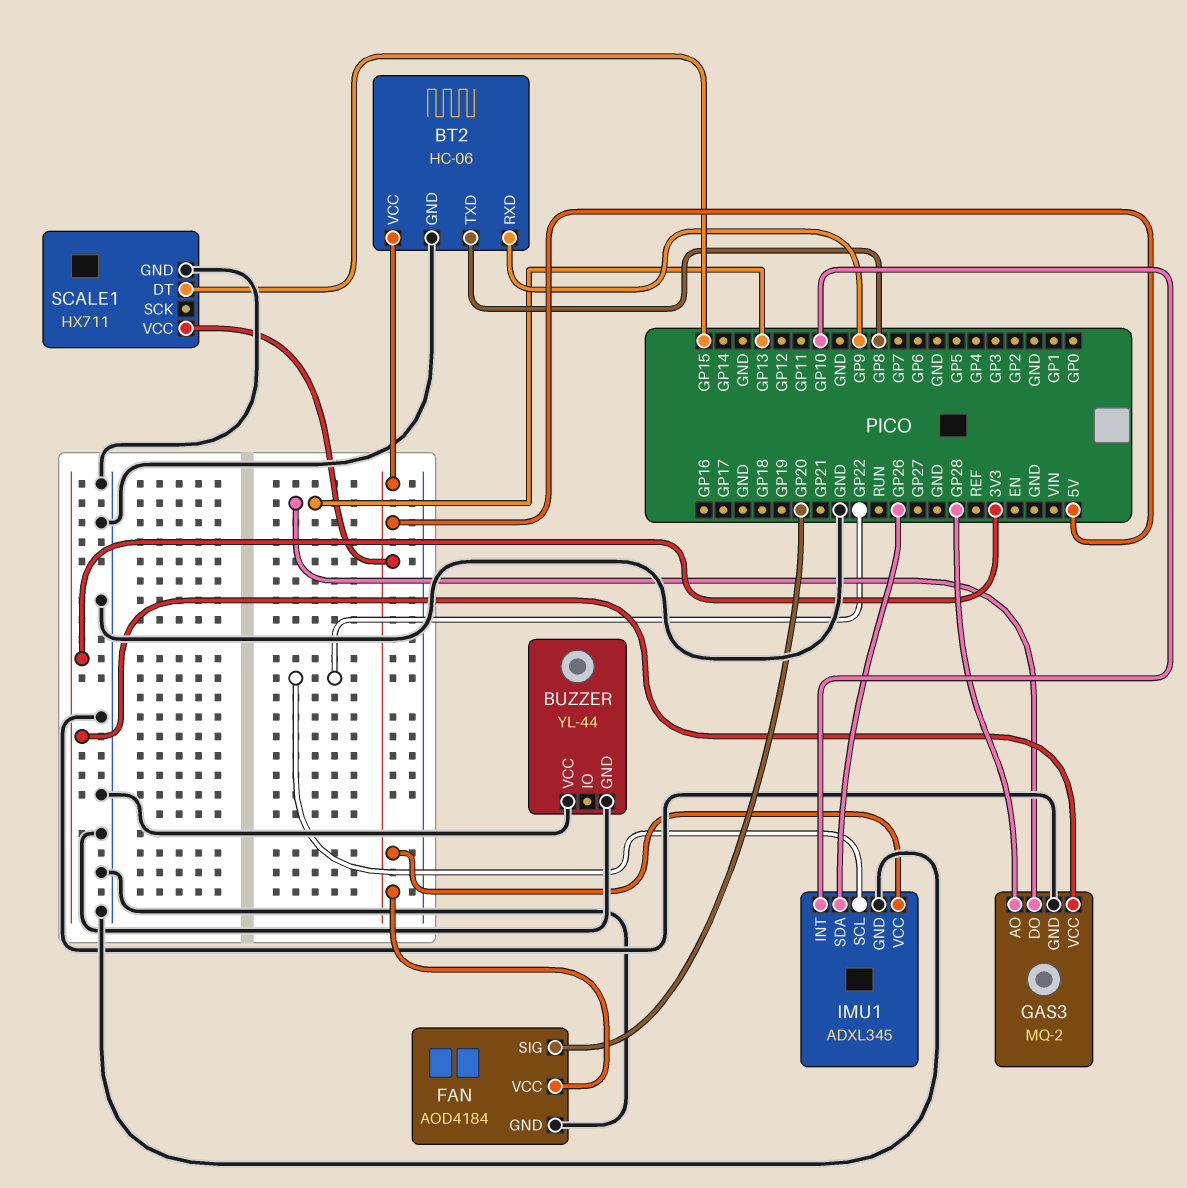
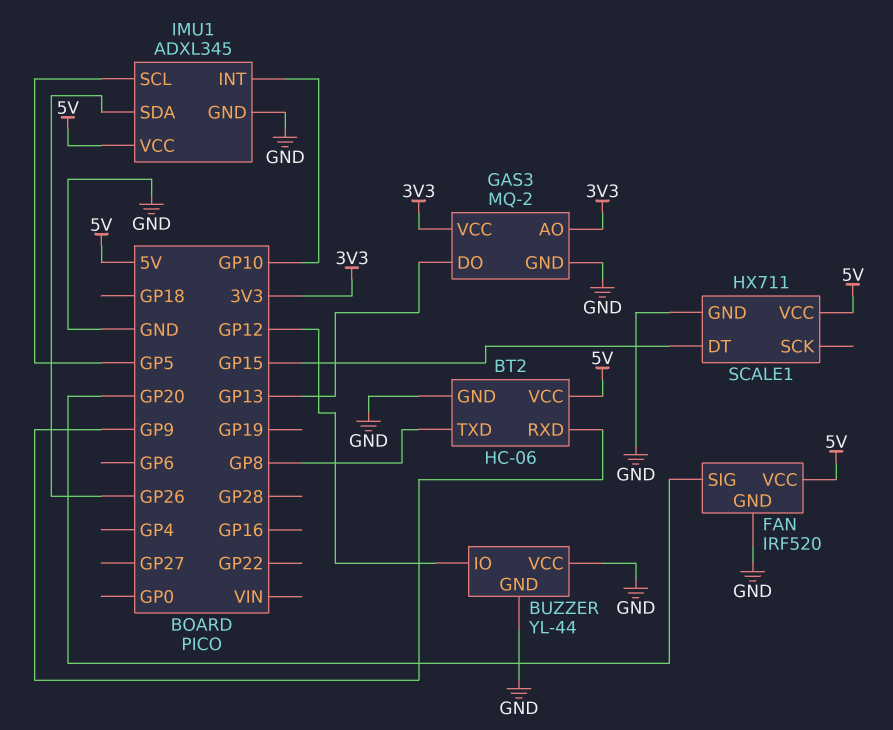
BUZZER pin IO: none -> GP12
FAN: AOD4184 -> IRF520
GAS3 pin AO: GP28 -> 3V3
IMU1 pin SCL: GP22 -> GP5

